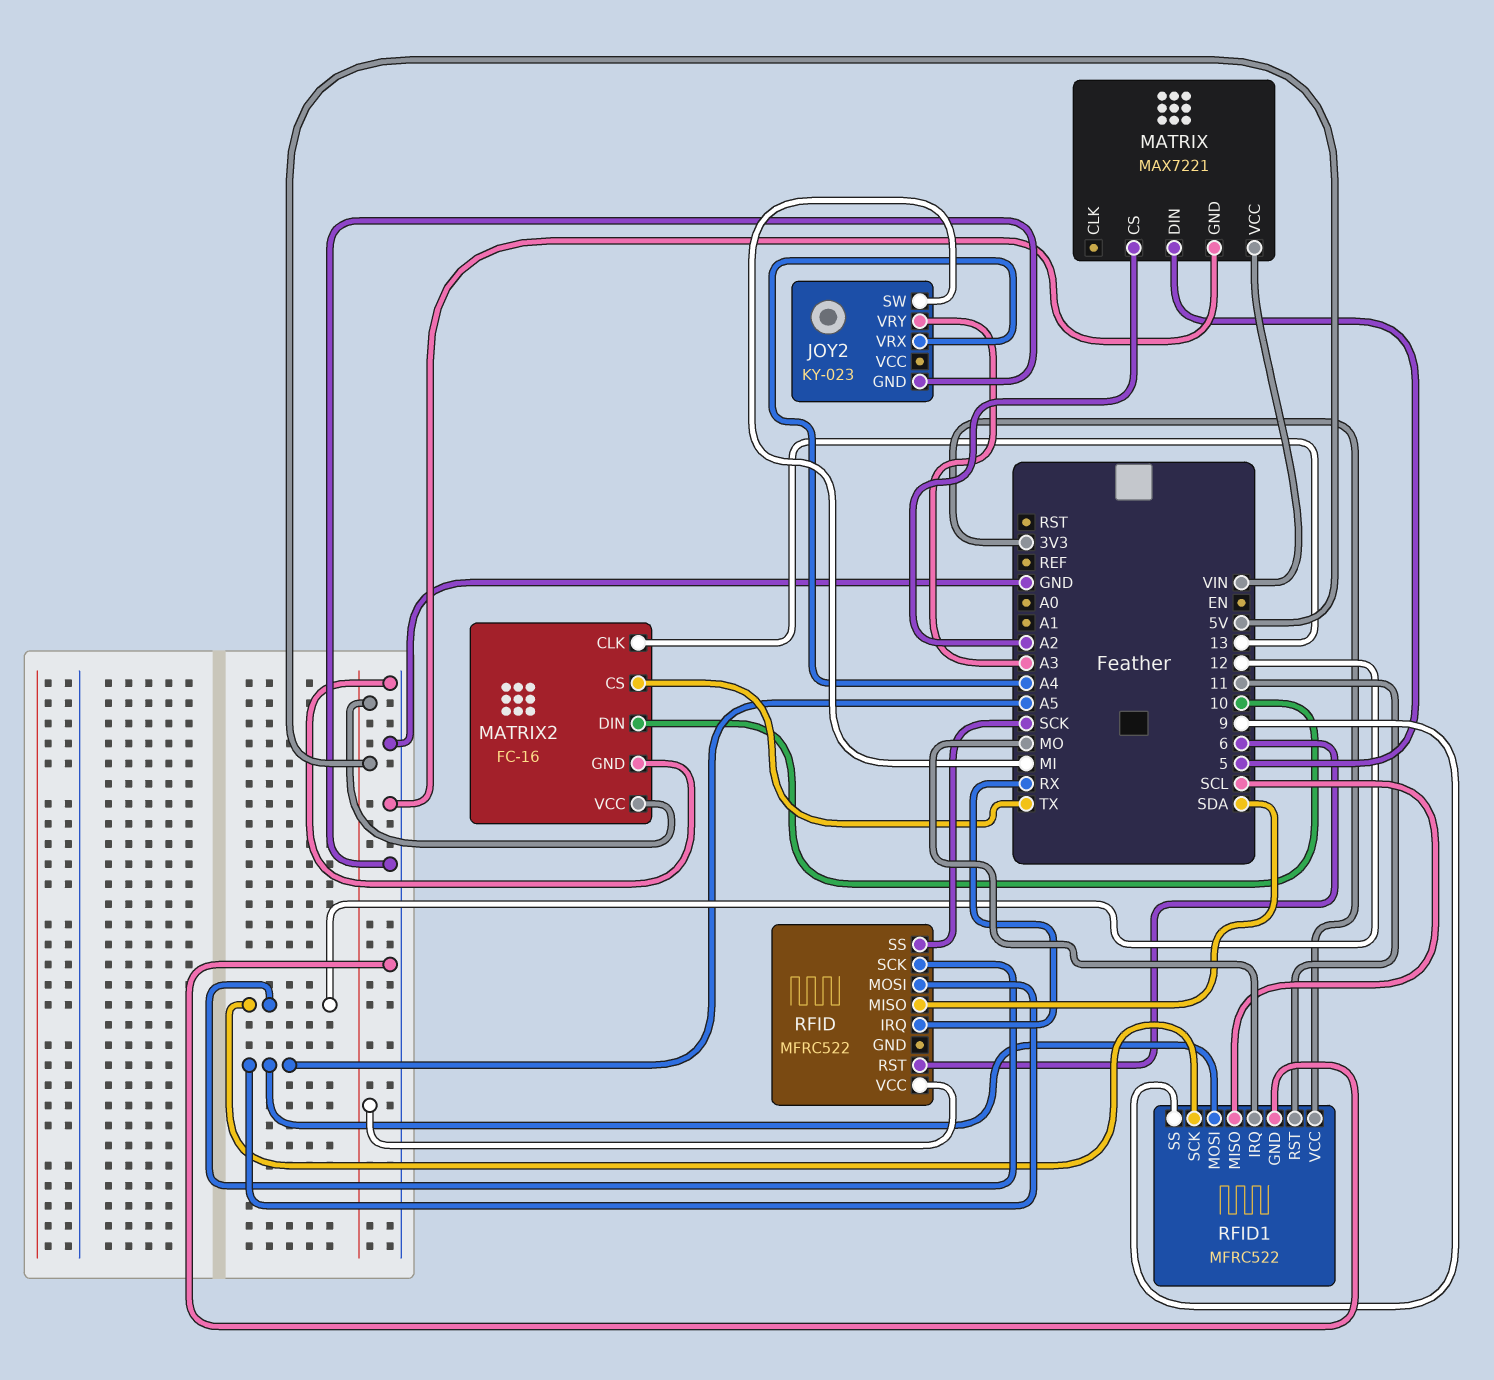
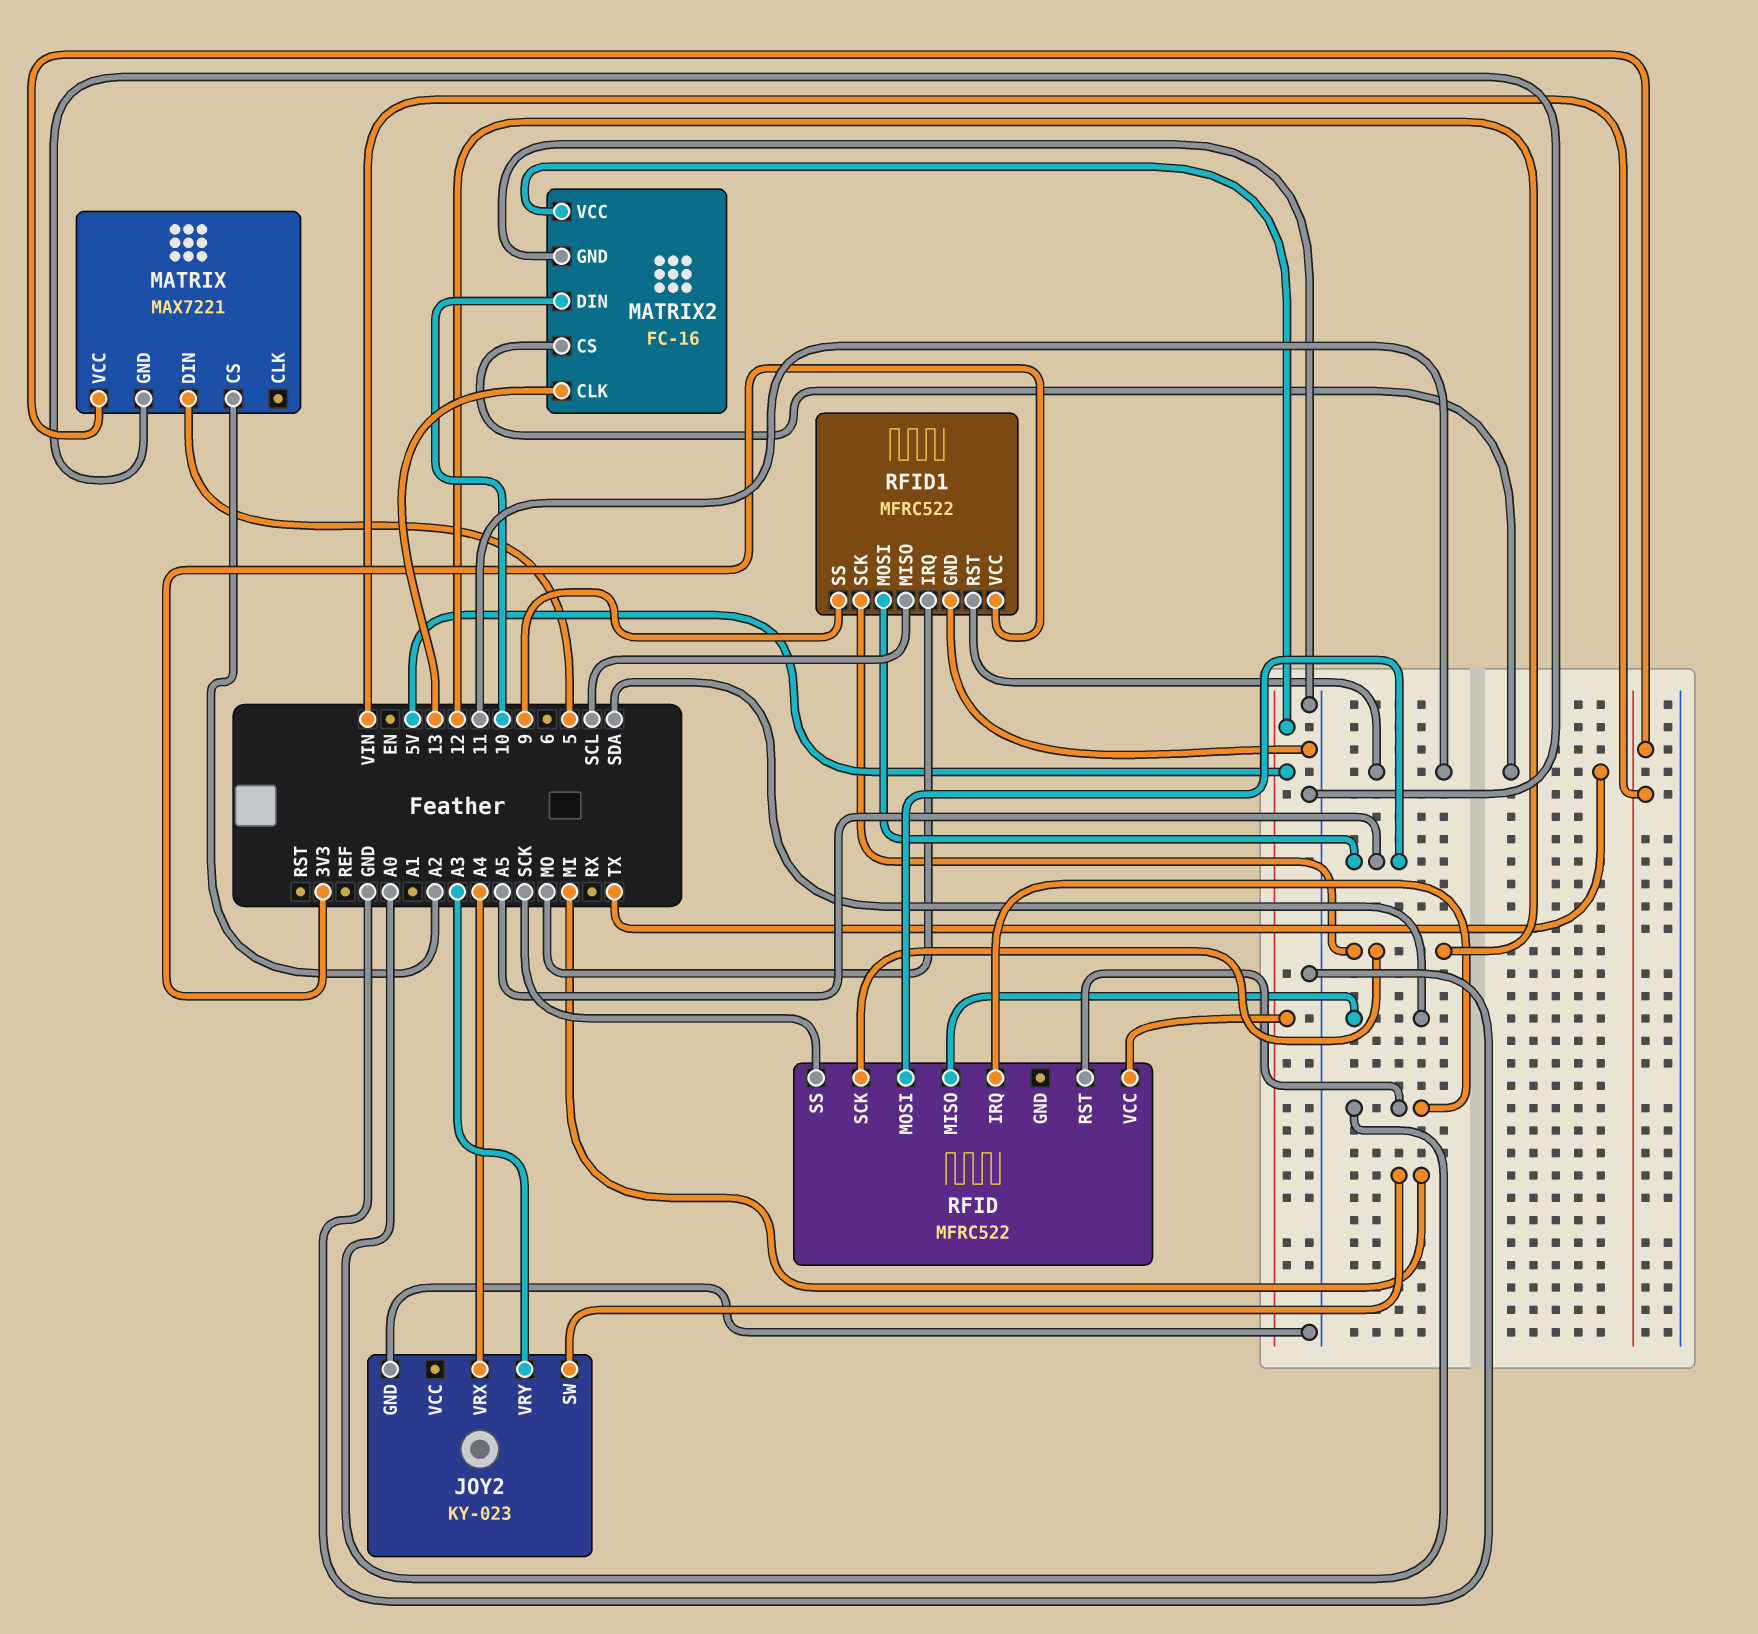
RFID pin IRQ: RX -> A0
RFID pin RST: 6 -> A0

